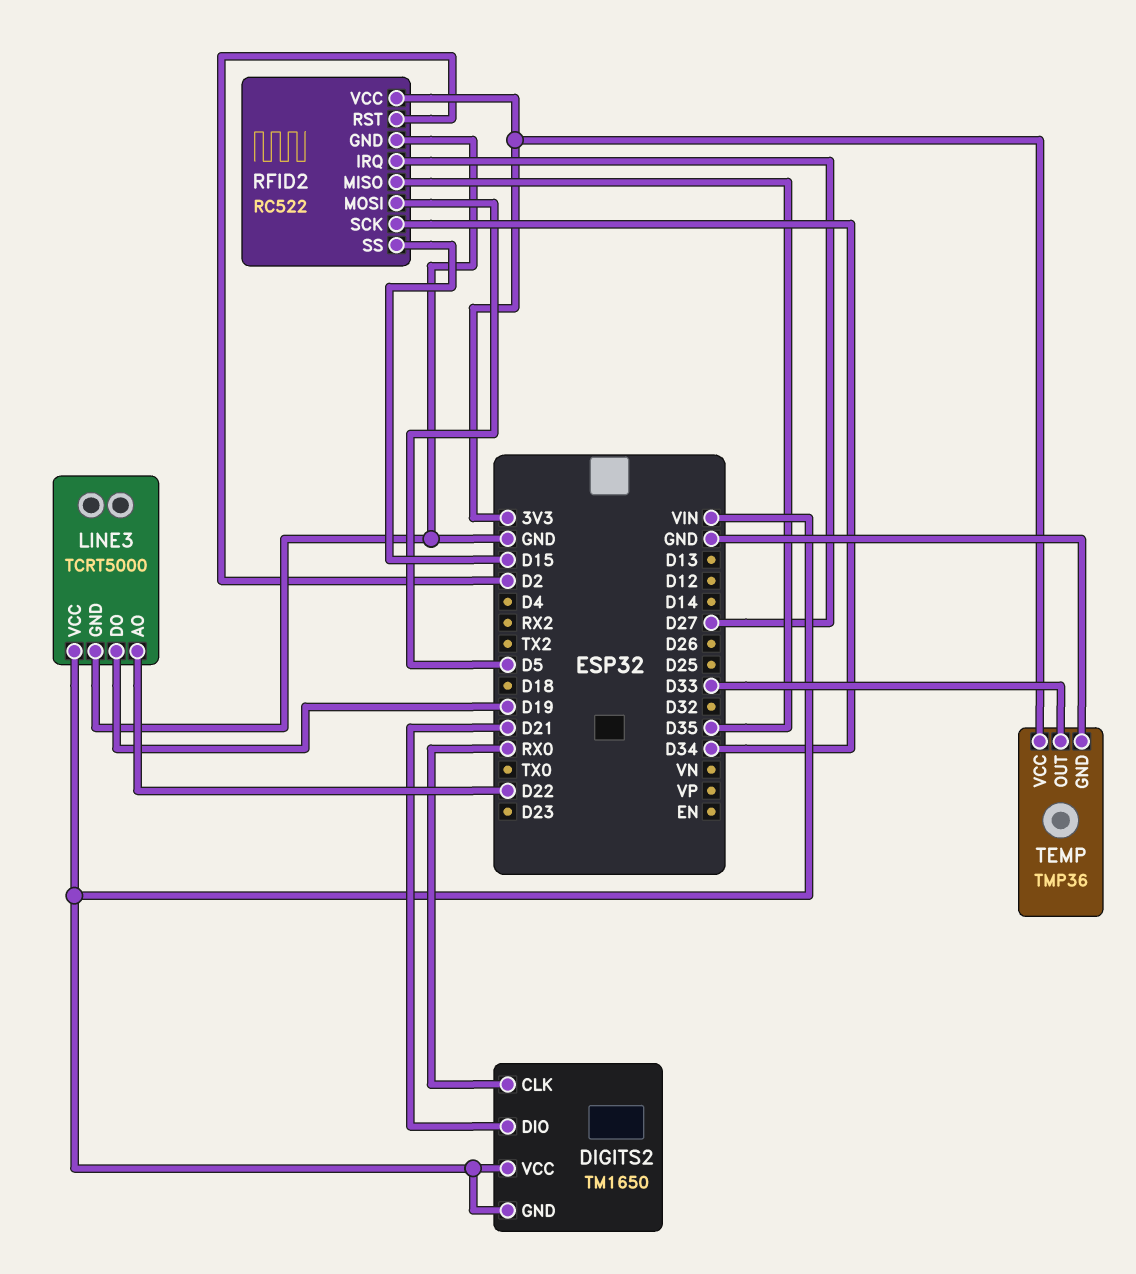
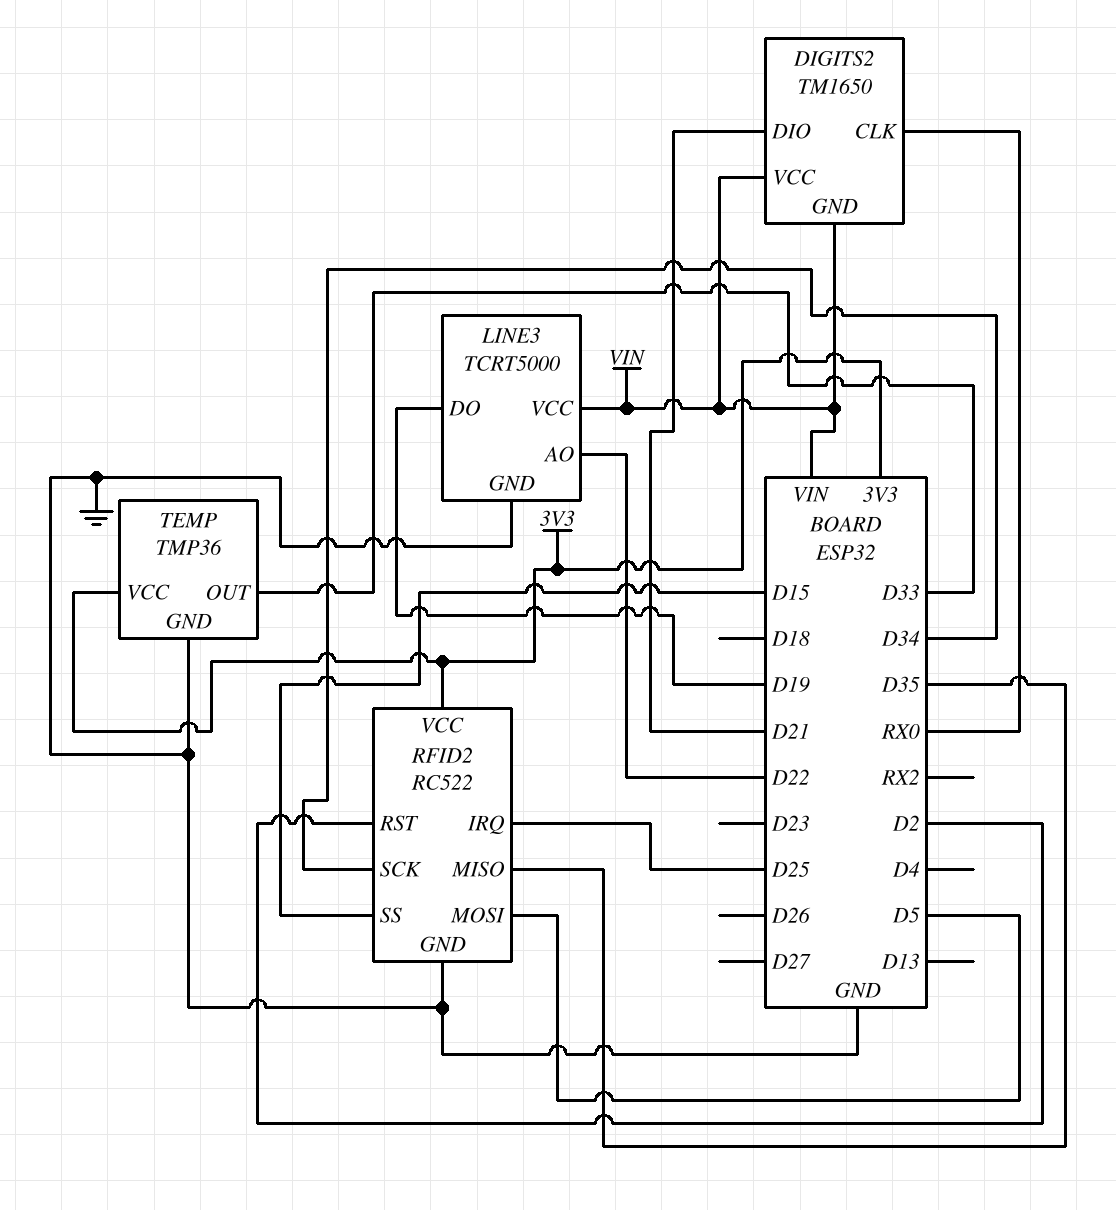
RFID2 pin IRQ: D27 -> D25

